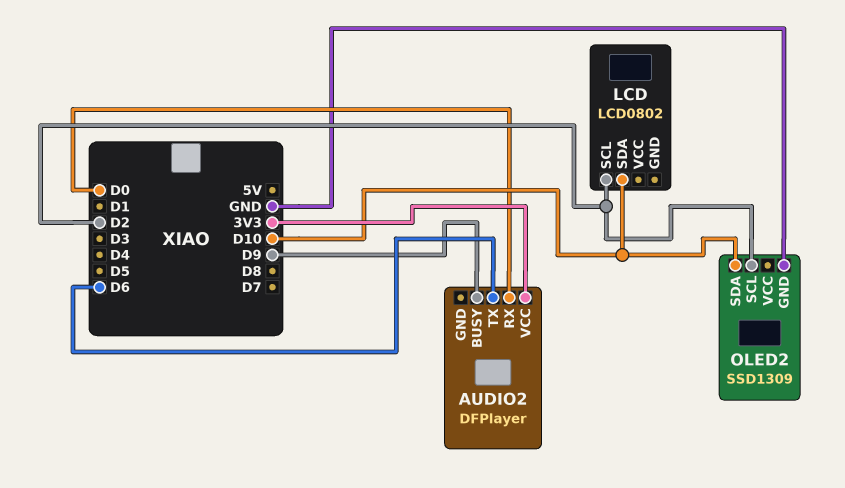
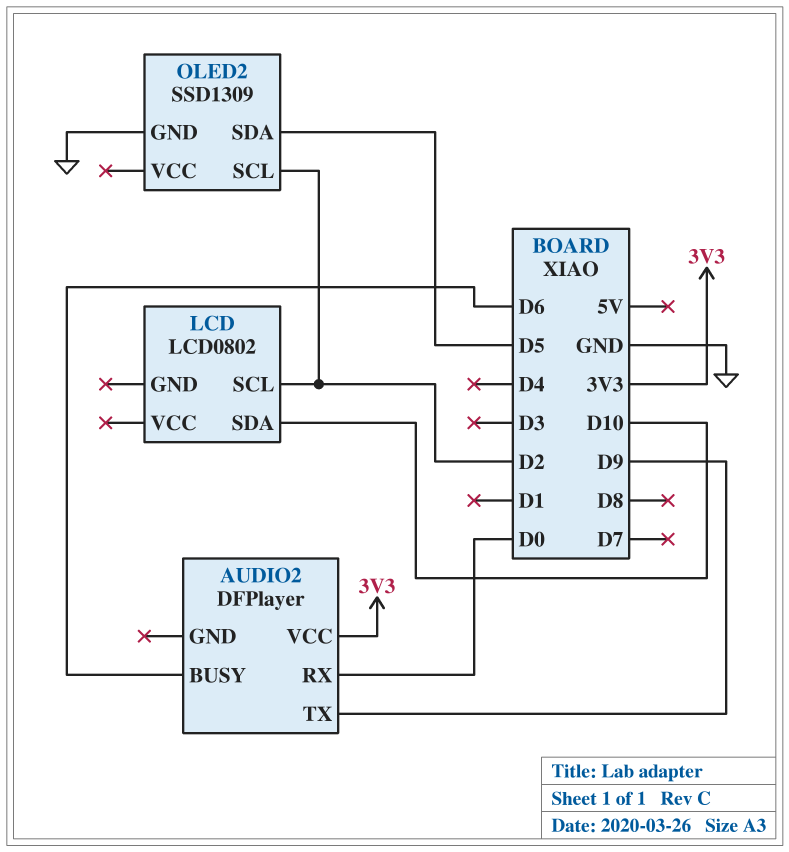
AUDIO2 pin BUSY: D9 -> D6
AUDIO2 pin TX: D6 -> D9
OLED2 pin SDA: D10 -> D5

